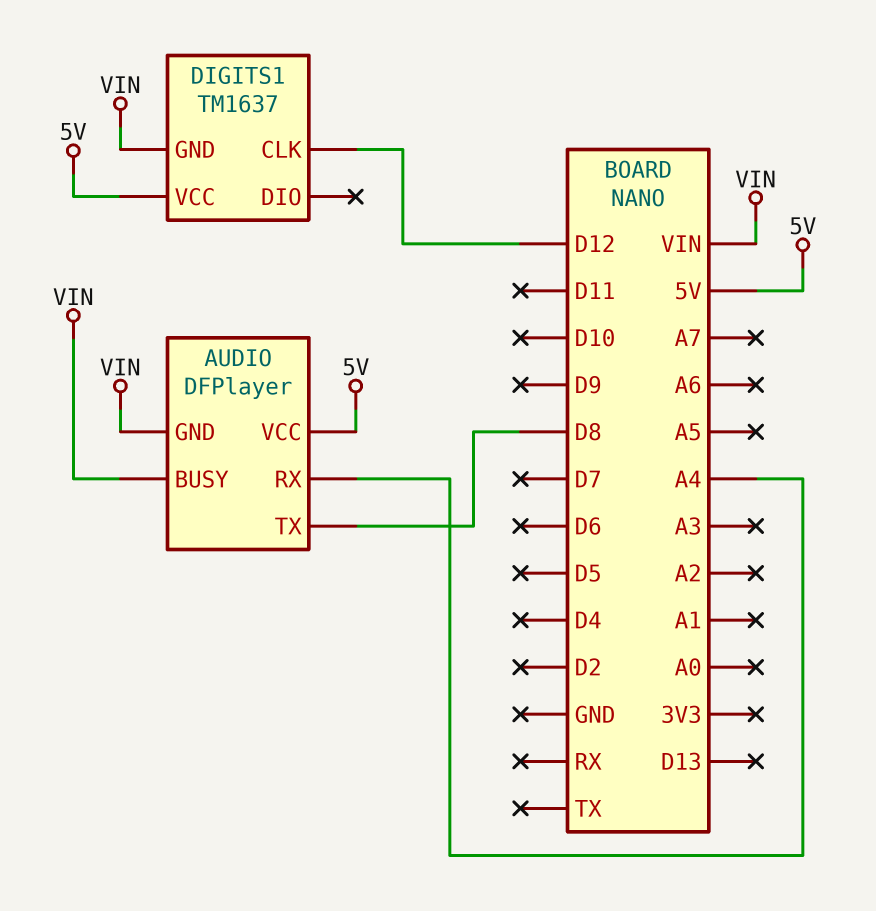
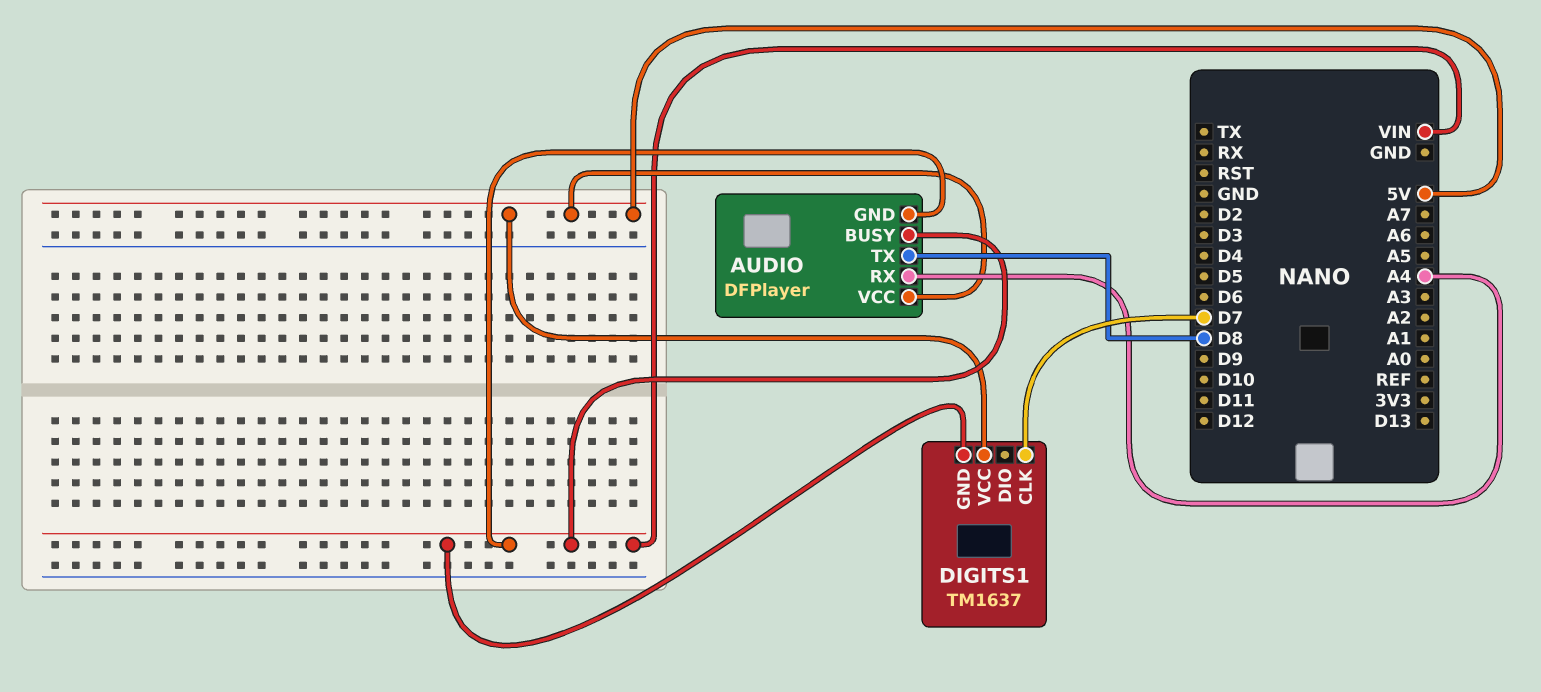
DIGITS1 pin CLK: D12 -> D7

